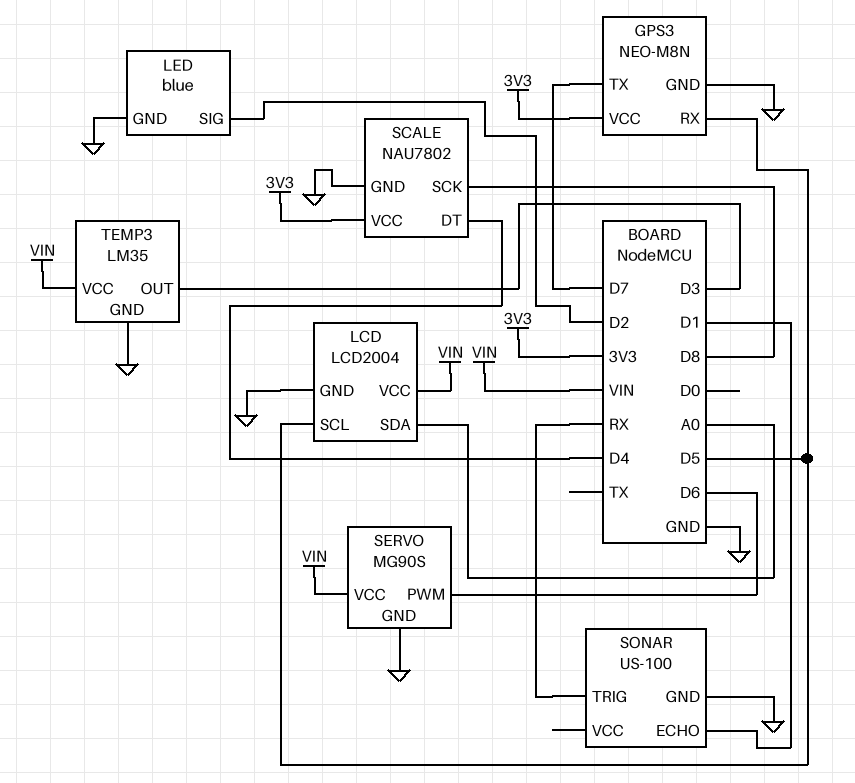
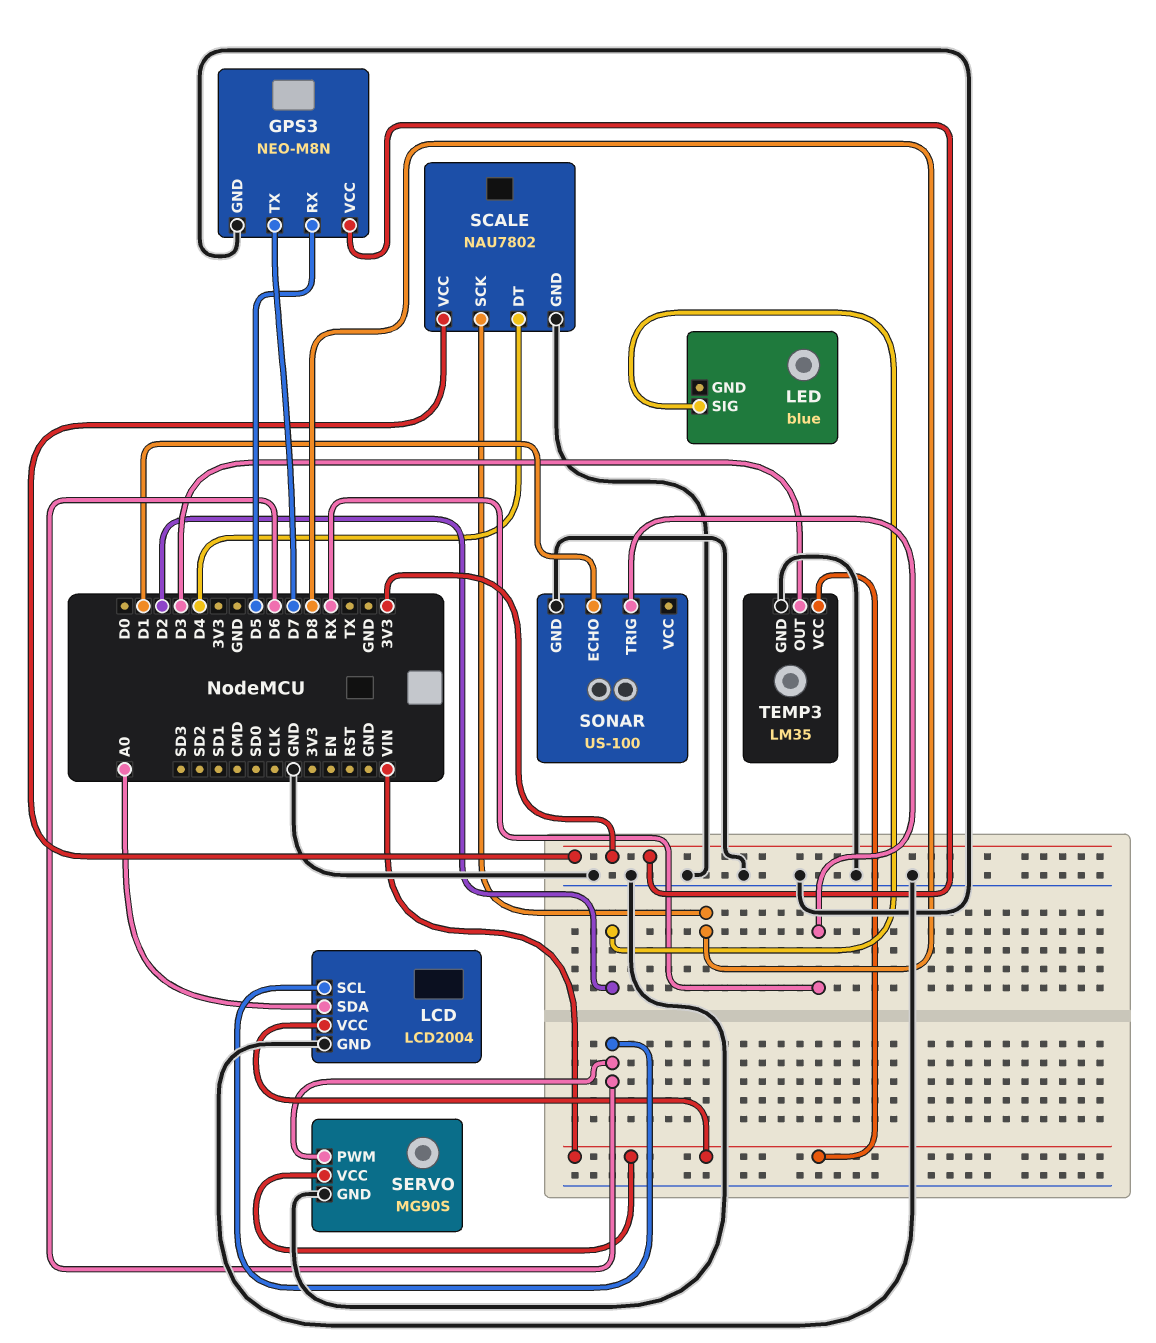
LCD pin SCL: D5 -> D6
LED pin GND: GND -> none

